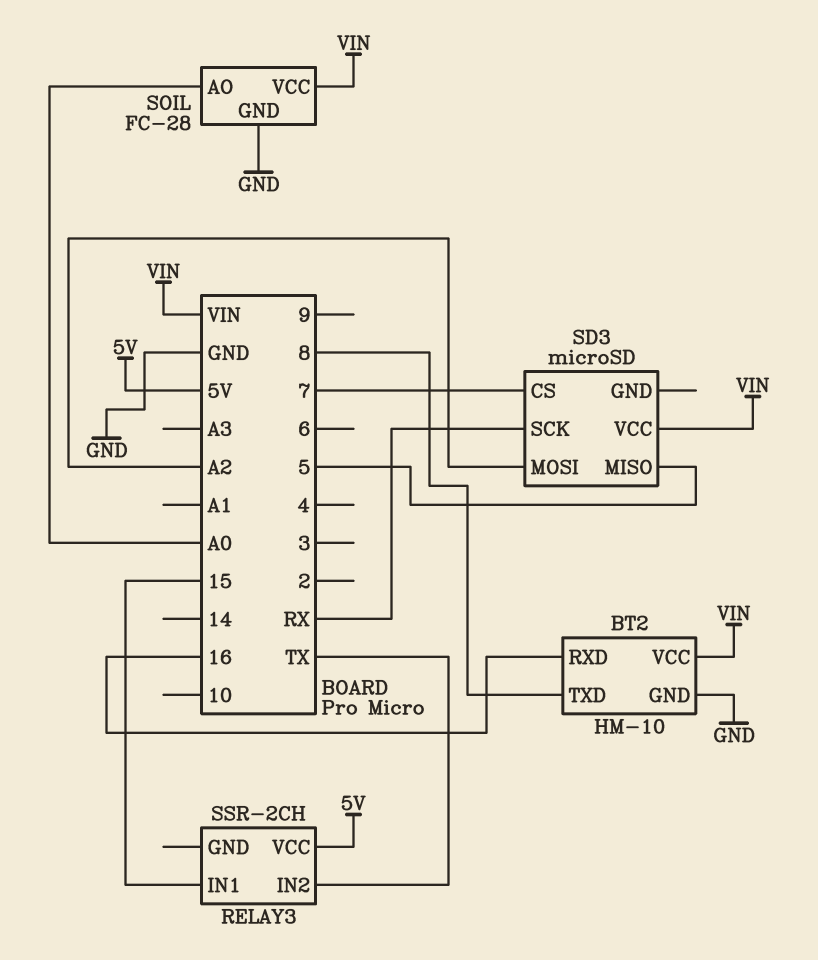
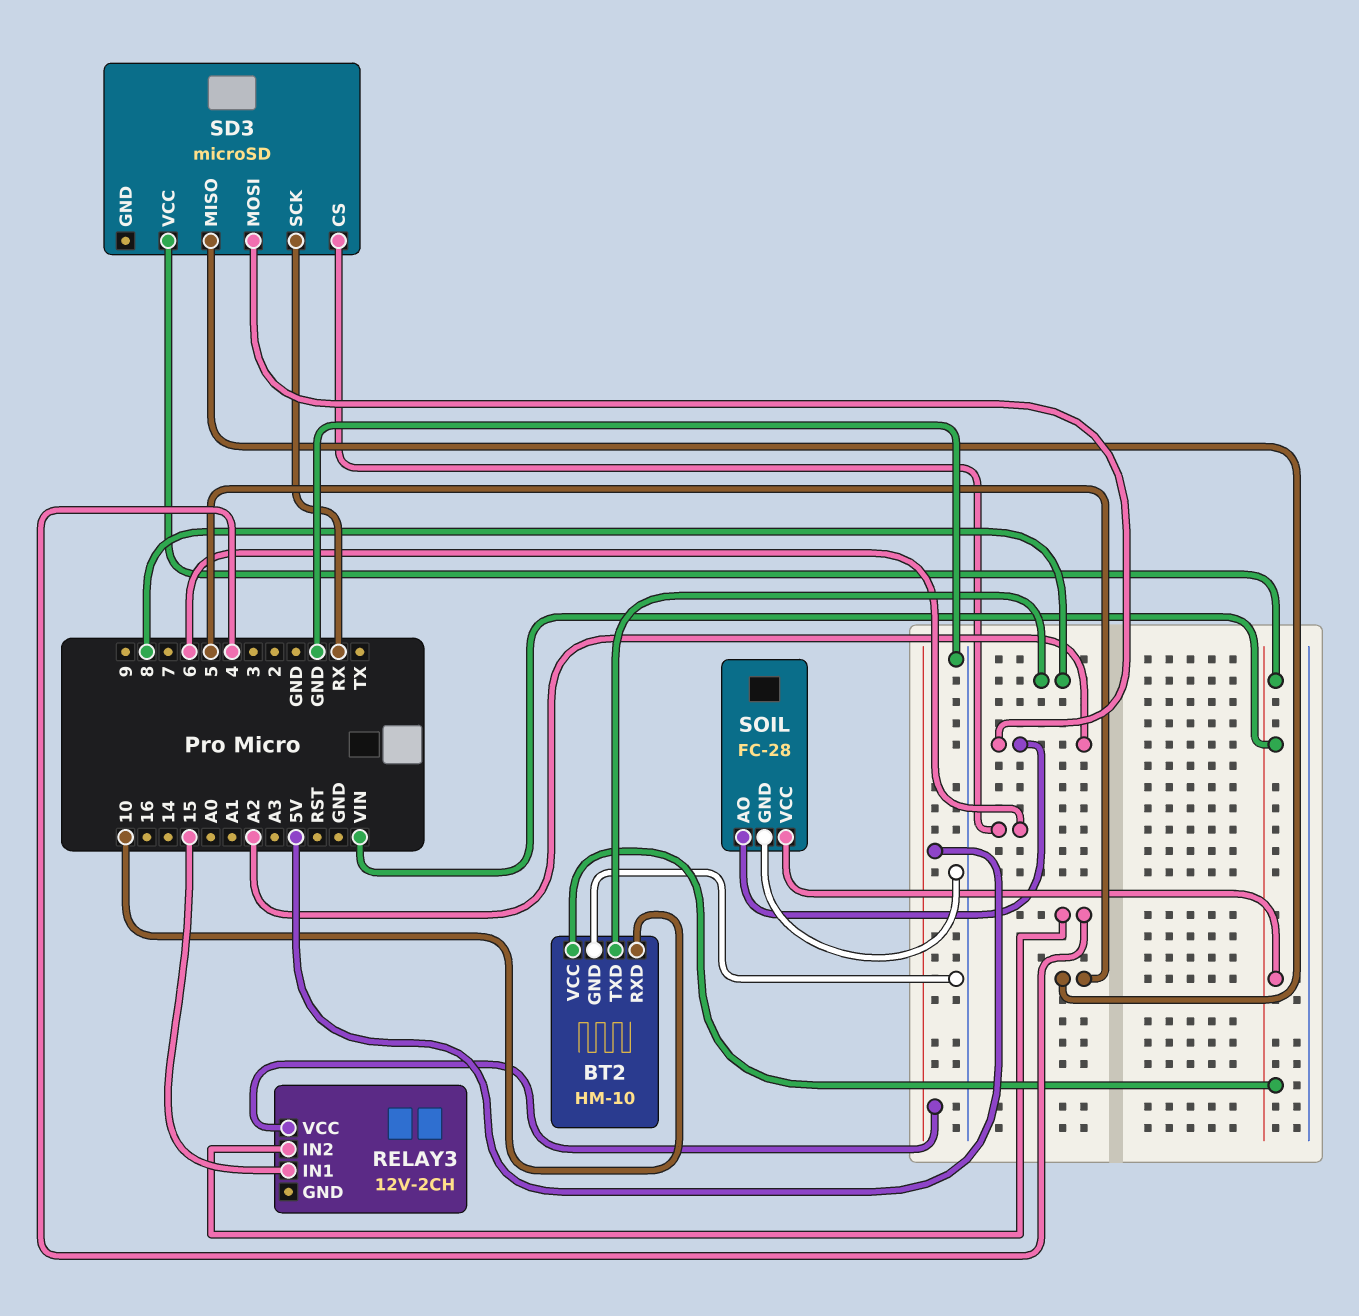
BT2 pin RXD: 16 -> 10
RELAY3: SSR-2CH -> 12V-2CH
RELAY3 pin IN2: TX -> 4
SD3 pin CS: 7 -> 6
SOIL pin AO: A0 -> A2

